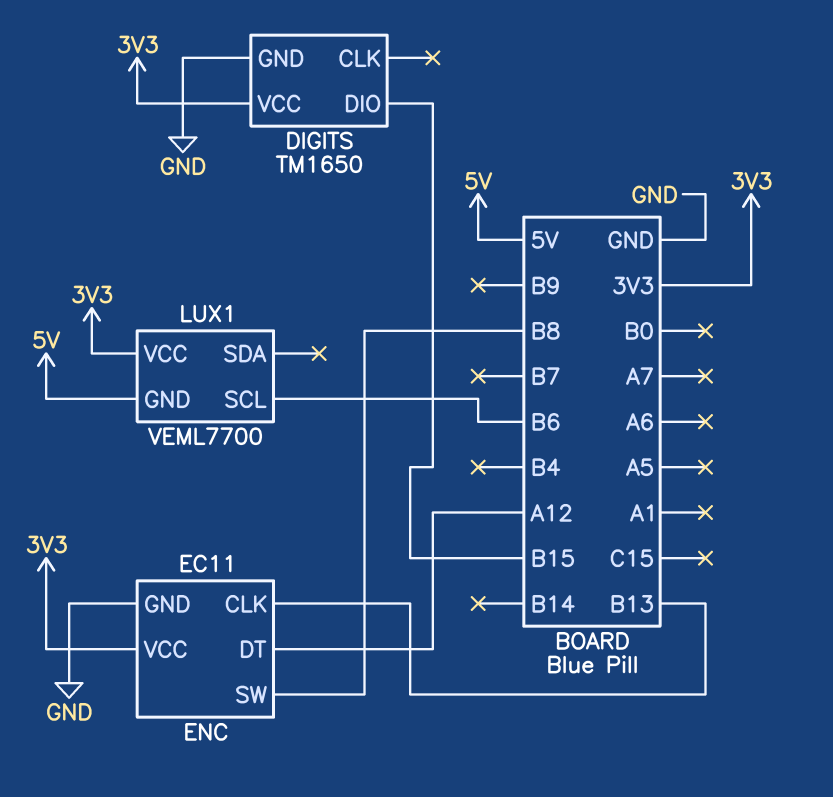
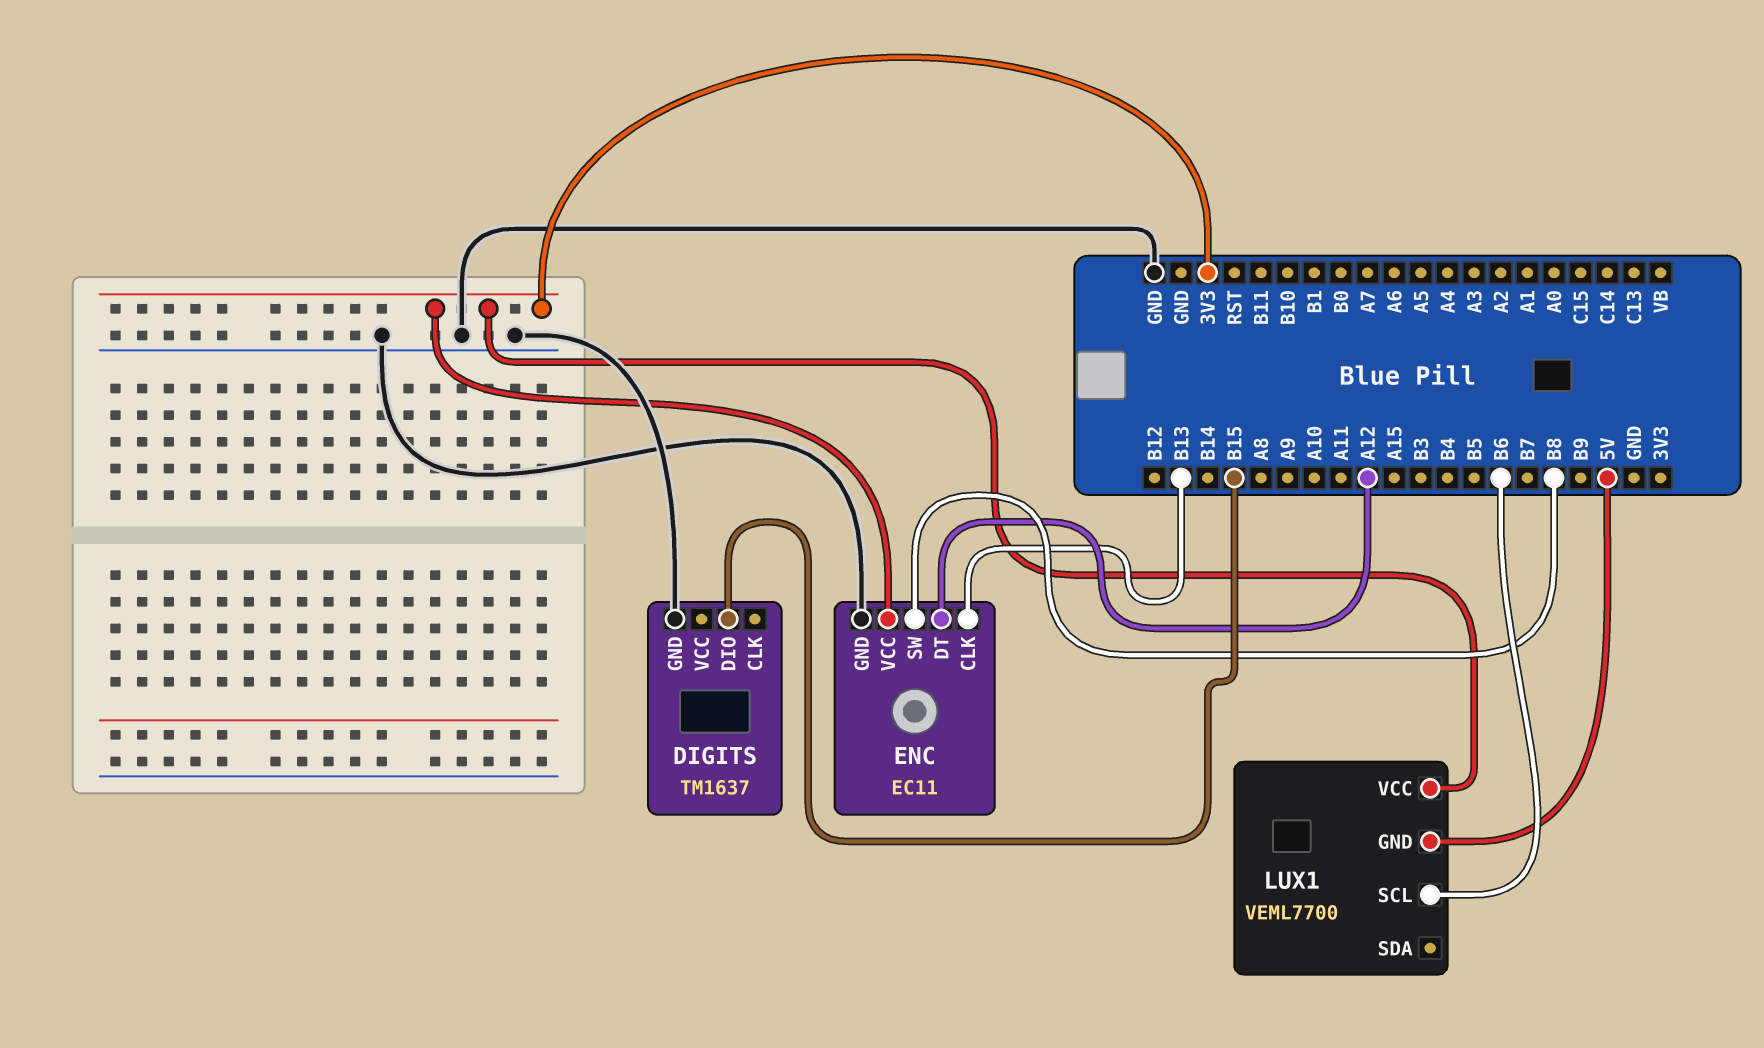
DIGITS: TM1650 -> TM1637
DIGITS pin VCC: 3V3 -> none

